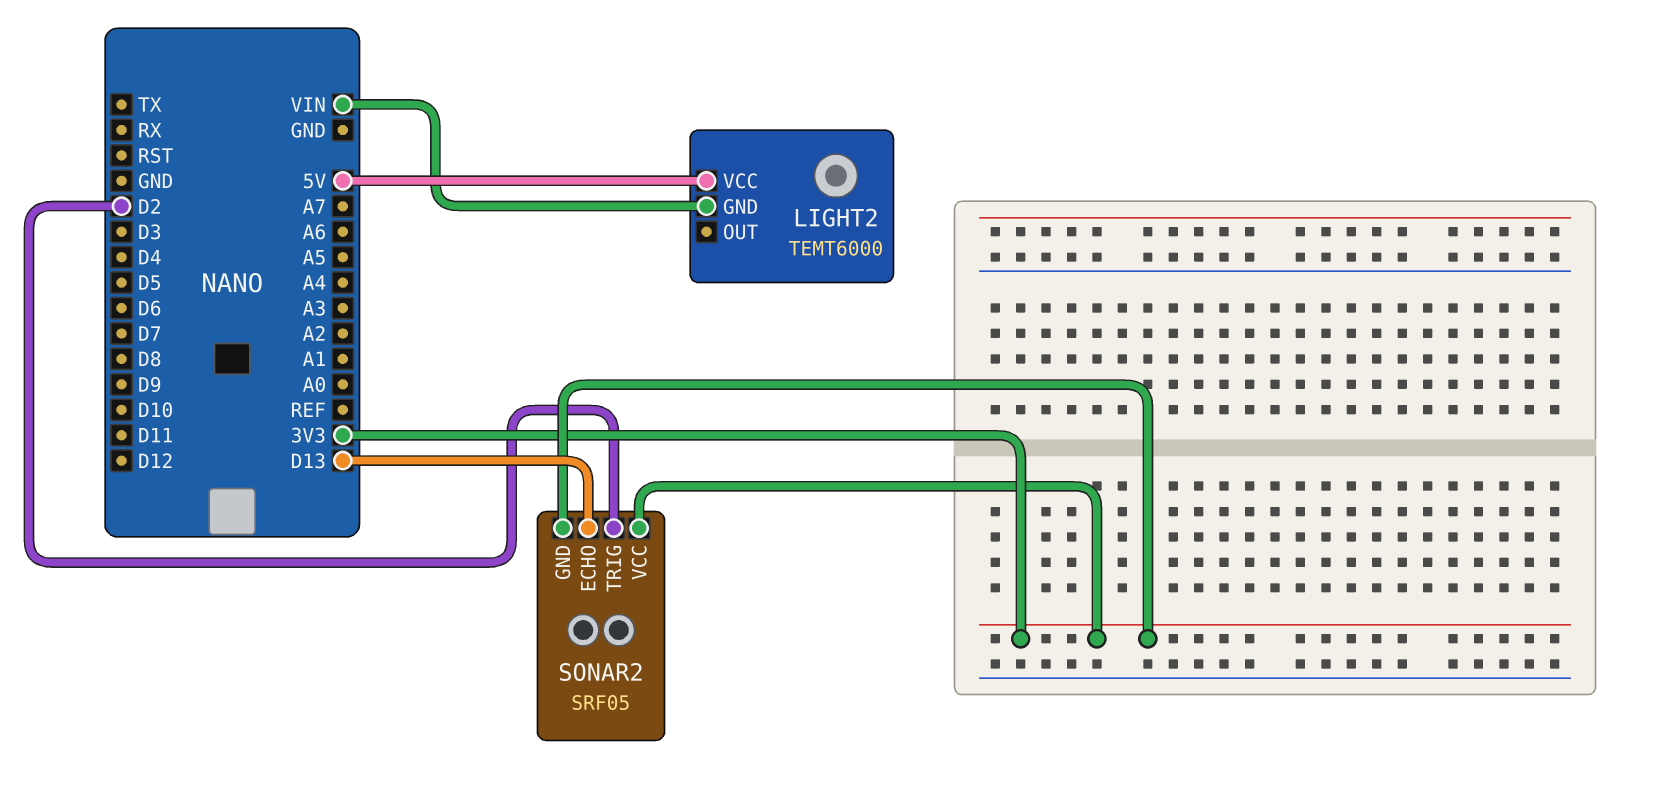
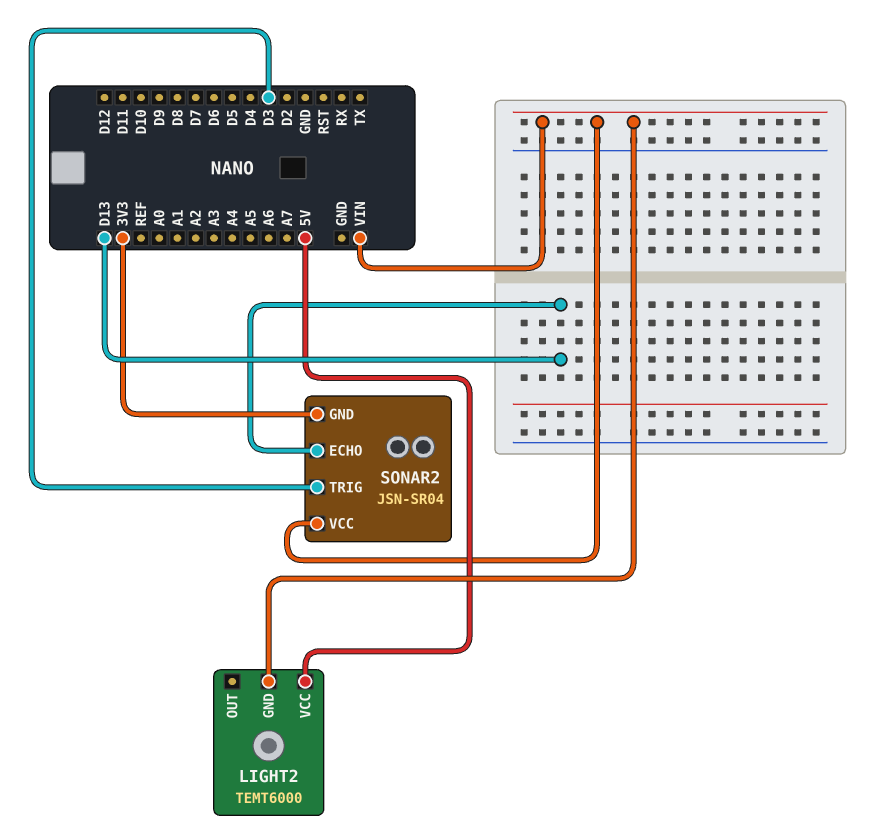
SONAR2: SRF05 -> JSN-SR04
SONAR2 pin TRIG: D2 -> D3
SONAR2 pin VCC: 3V3 -> VIN

